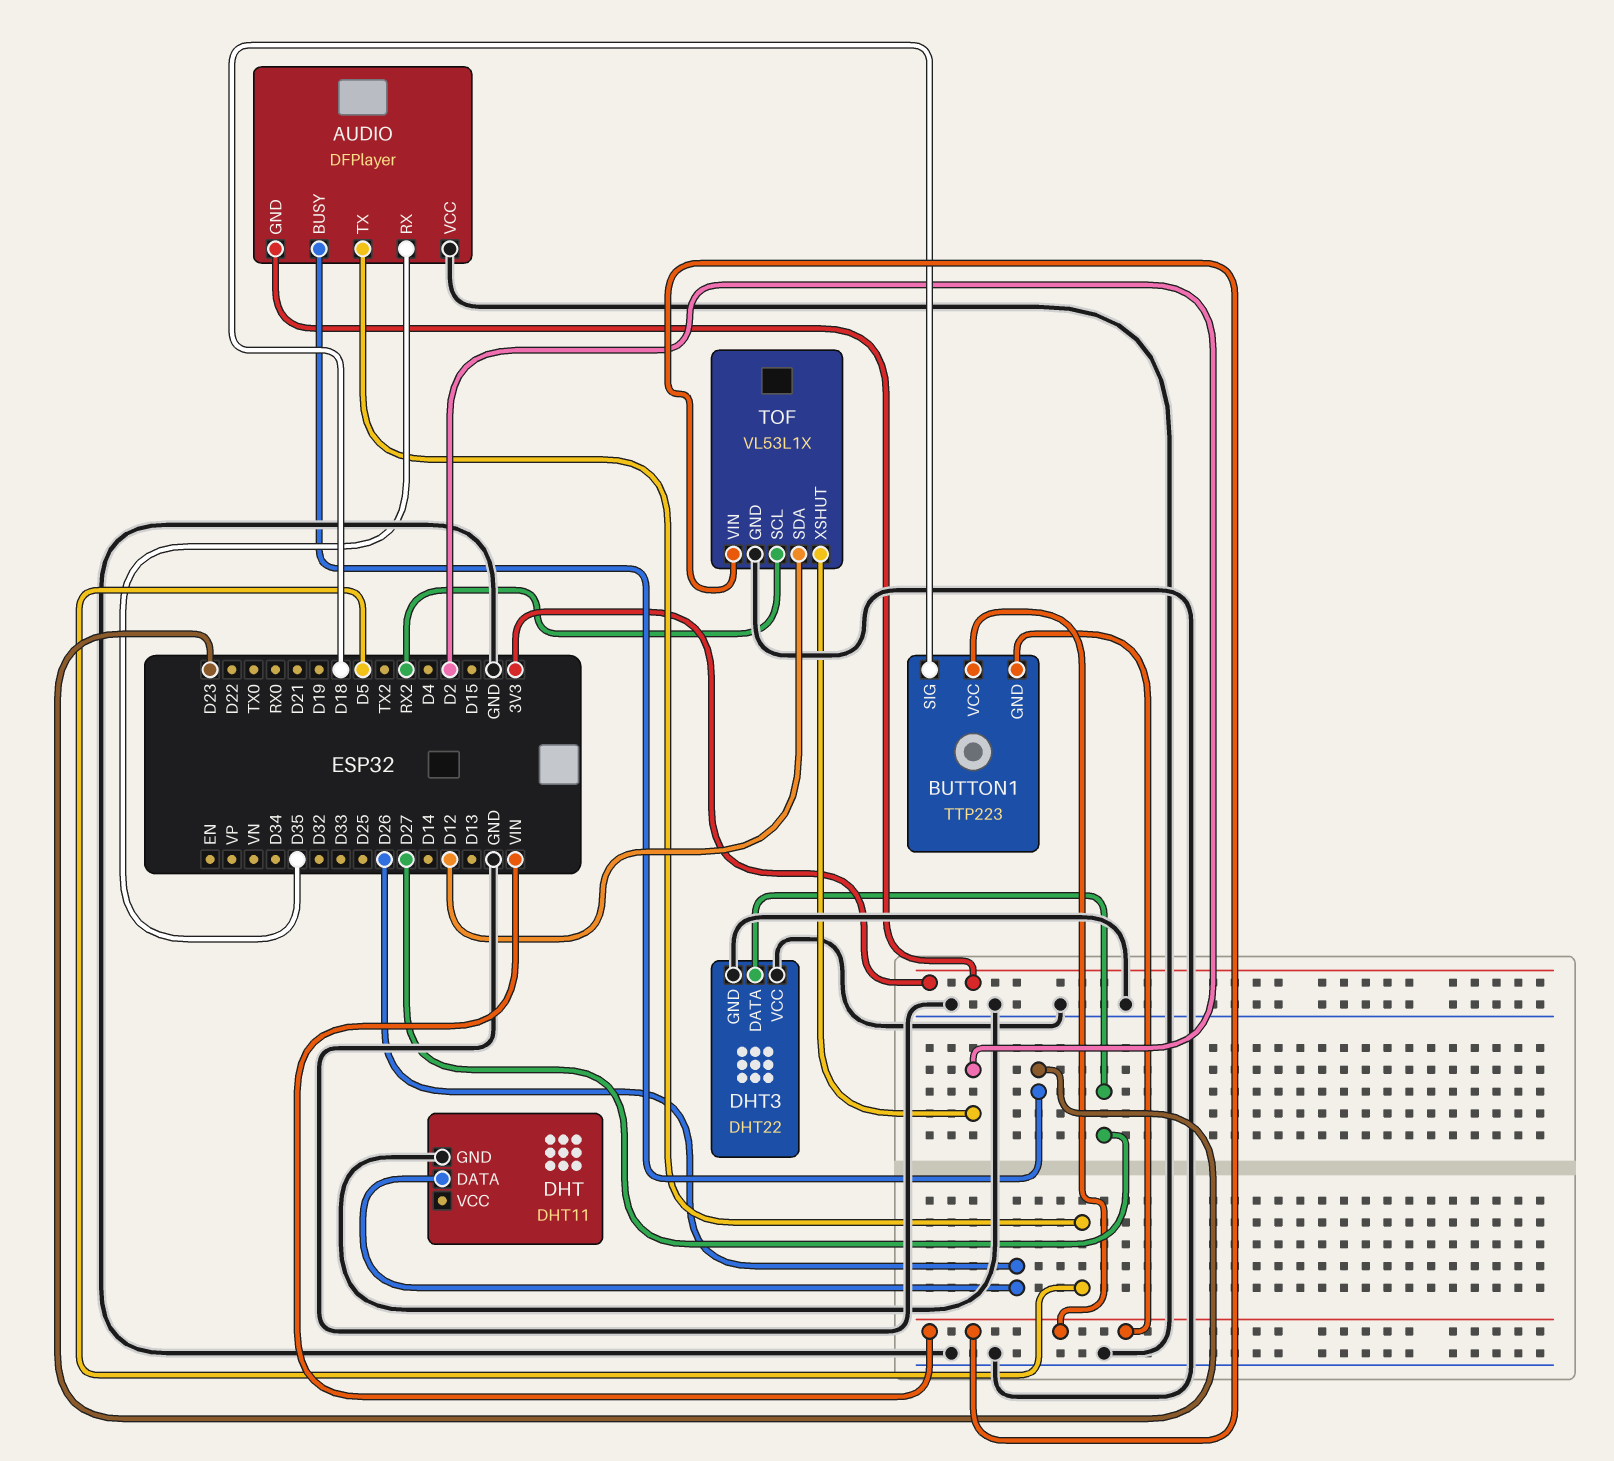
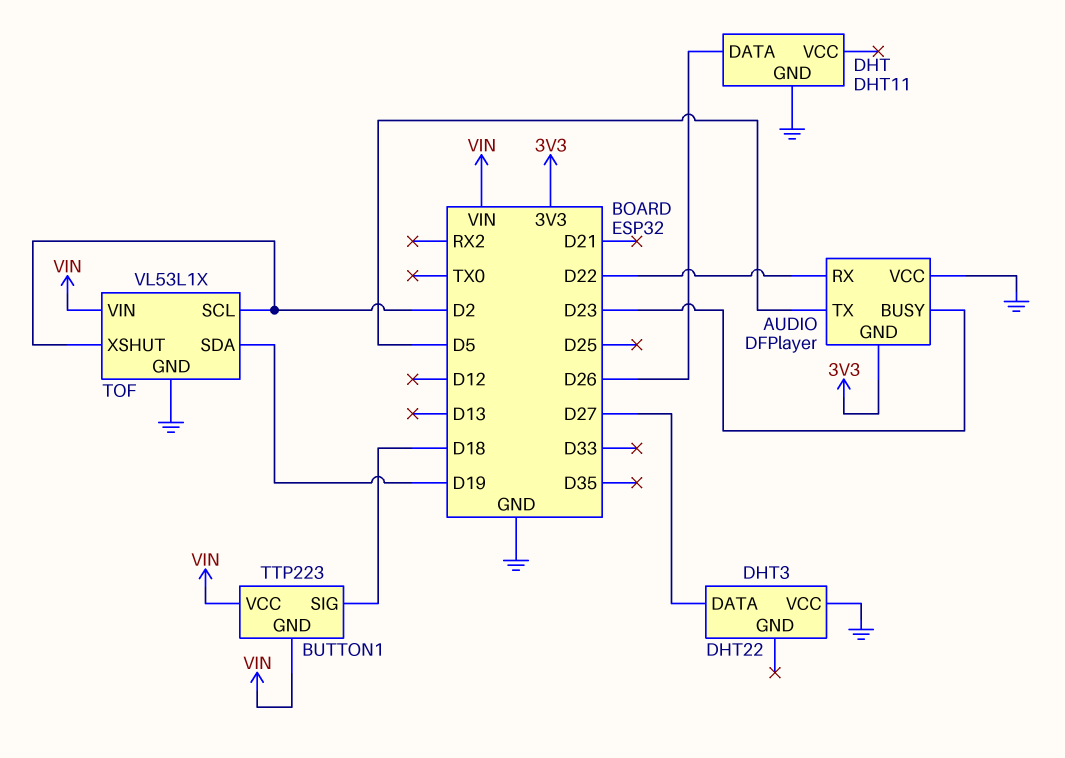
AUDIO pin RX: D35 -> D22
DHT3 pin GND: GND -> none
TOF pin SCL: RX2 -> D2
TOF pin SDA: D12 -> D19

